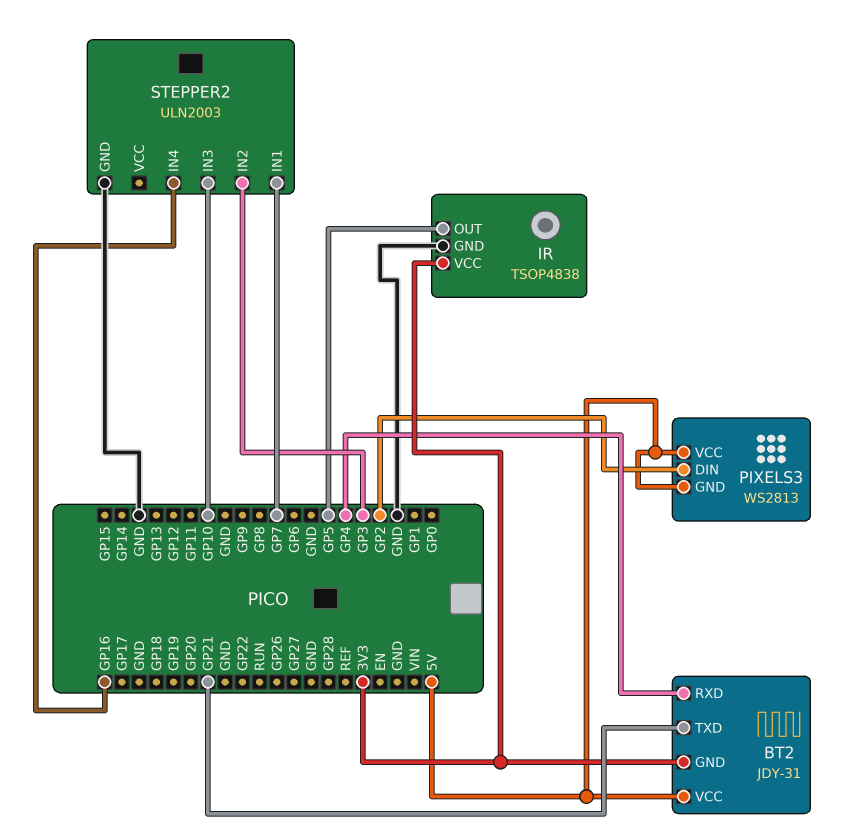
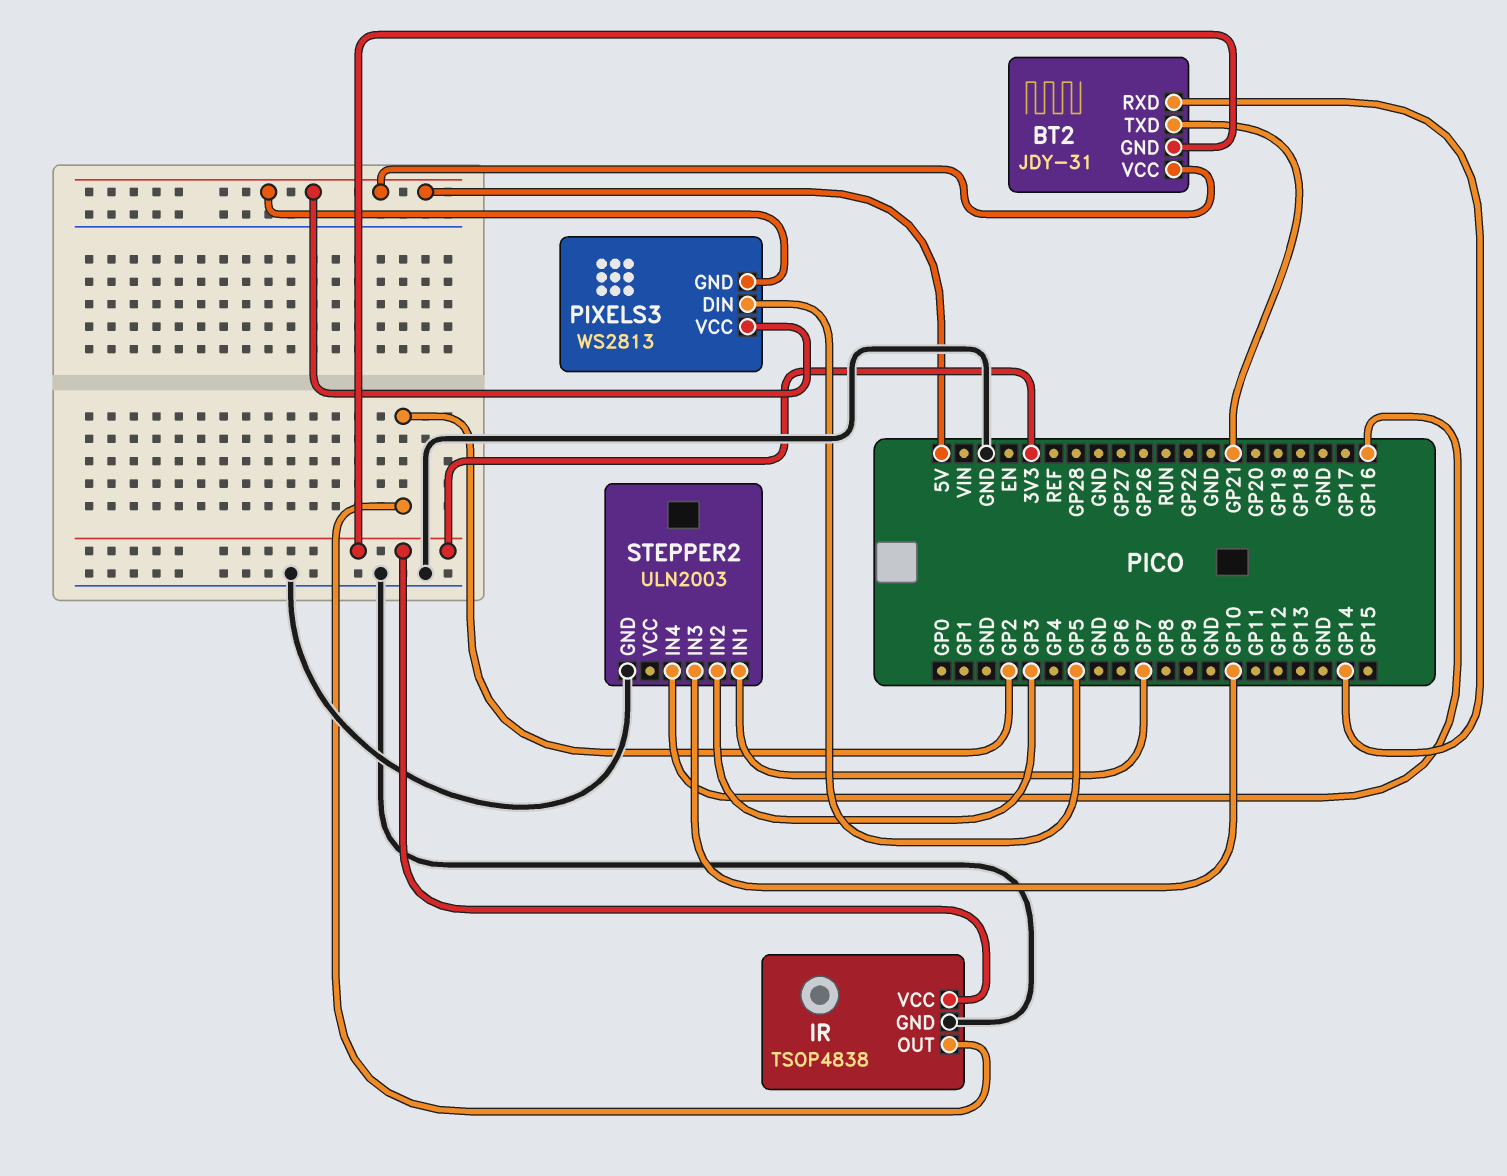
BT2 pin RXD: GP4 -> GP14
IR pin OUT: GP5 -> GP2
PIXELS3 pin DIN: GP2 -> GP5

